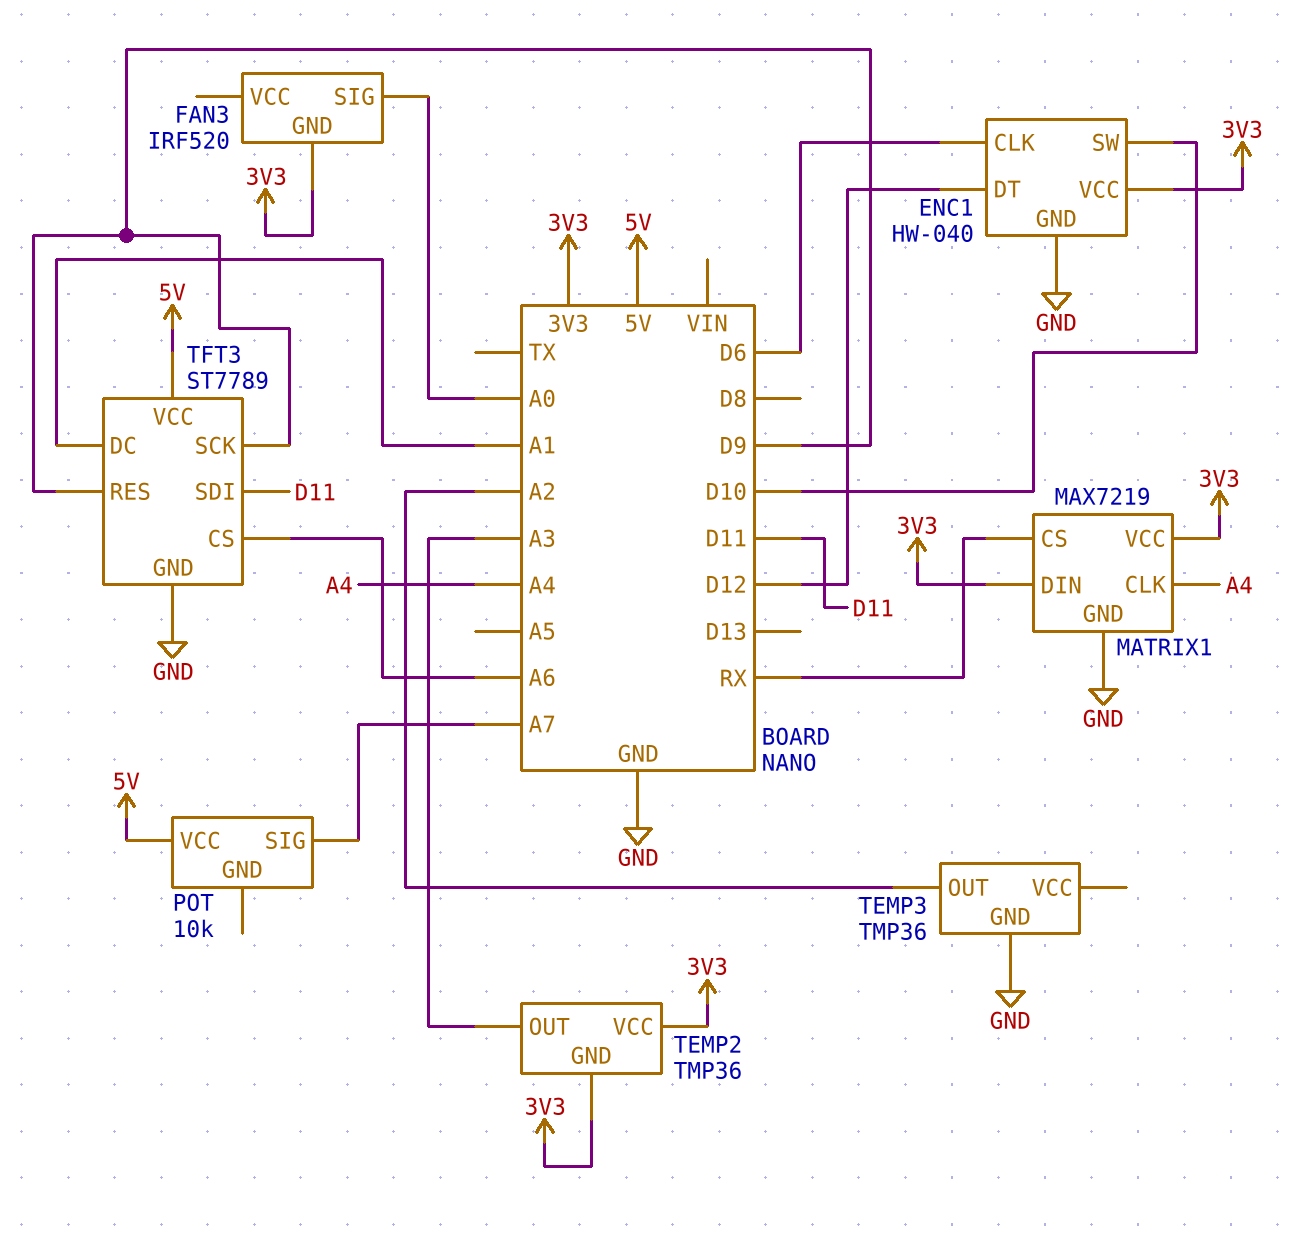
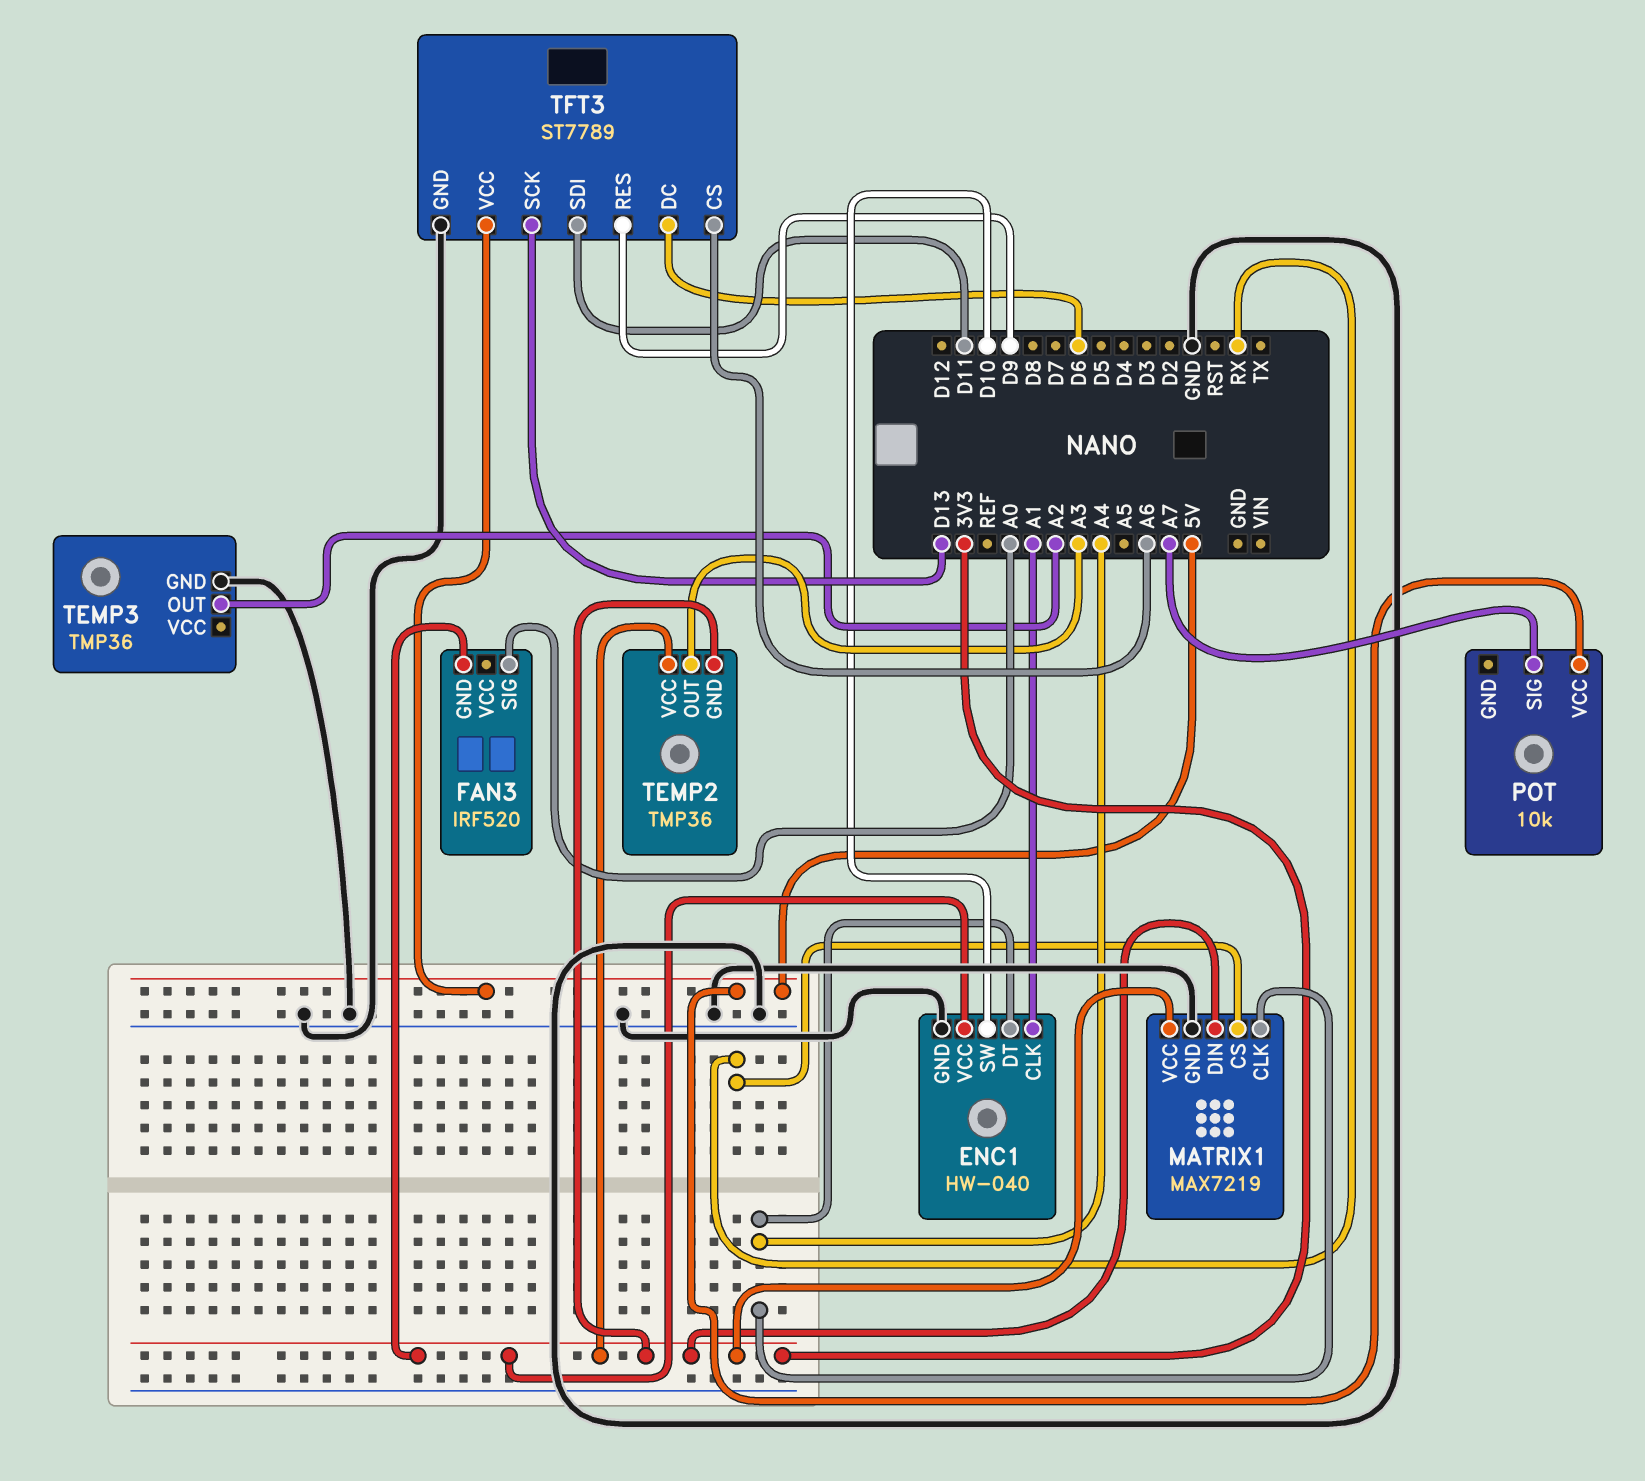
ENC1 pin CLK: D6 -> A1
ENC1 pin DT: D12 -> A4
TFT3 pin DC: A1 -> D6
TFT3 pin SCK: D9 -> D13

